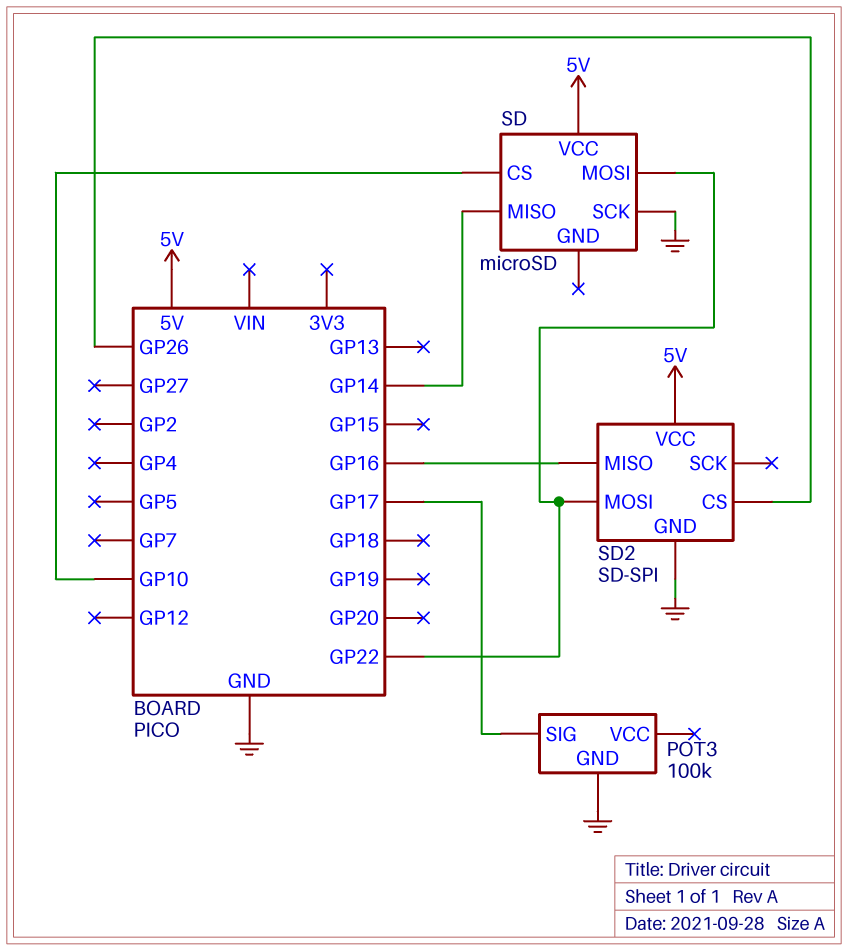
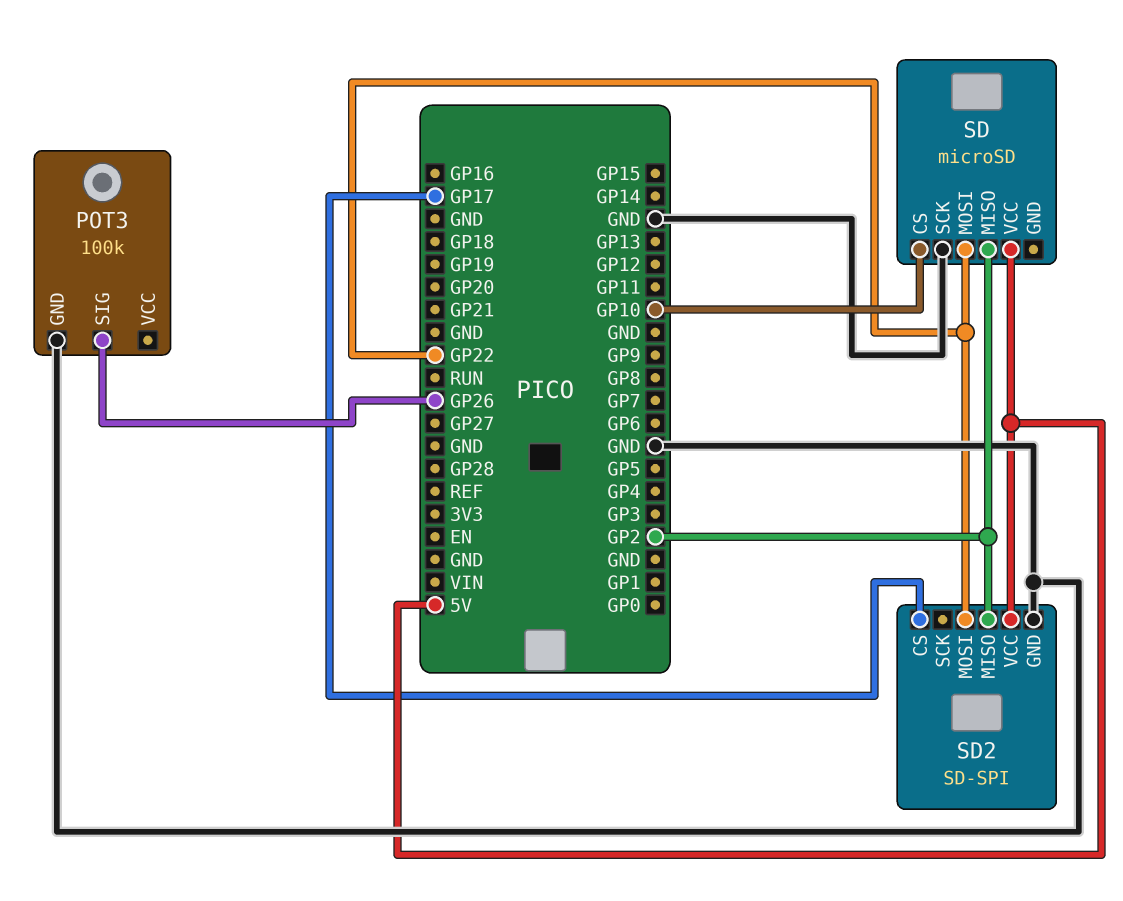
POT3 pin SIG: GP17 -> GP26
SD pin MISO: GP14 -> GP2
SD2 pin CS: GP26 -> GP17
SD2 pin MISO: GP16 -> GP2

